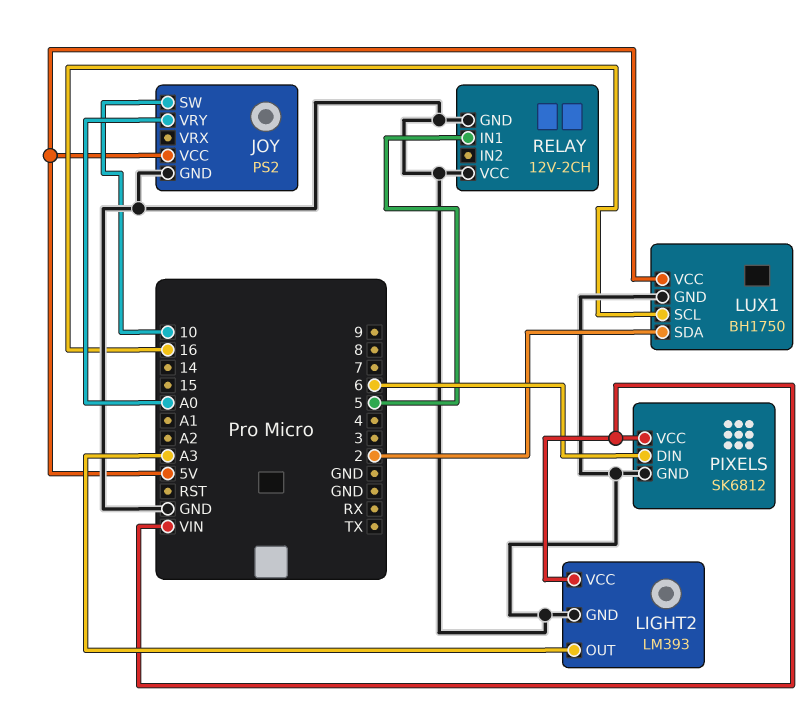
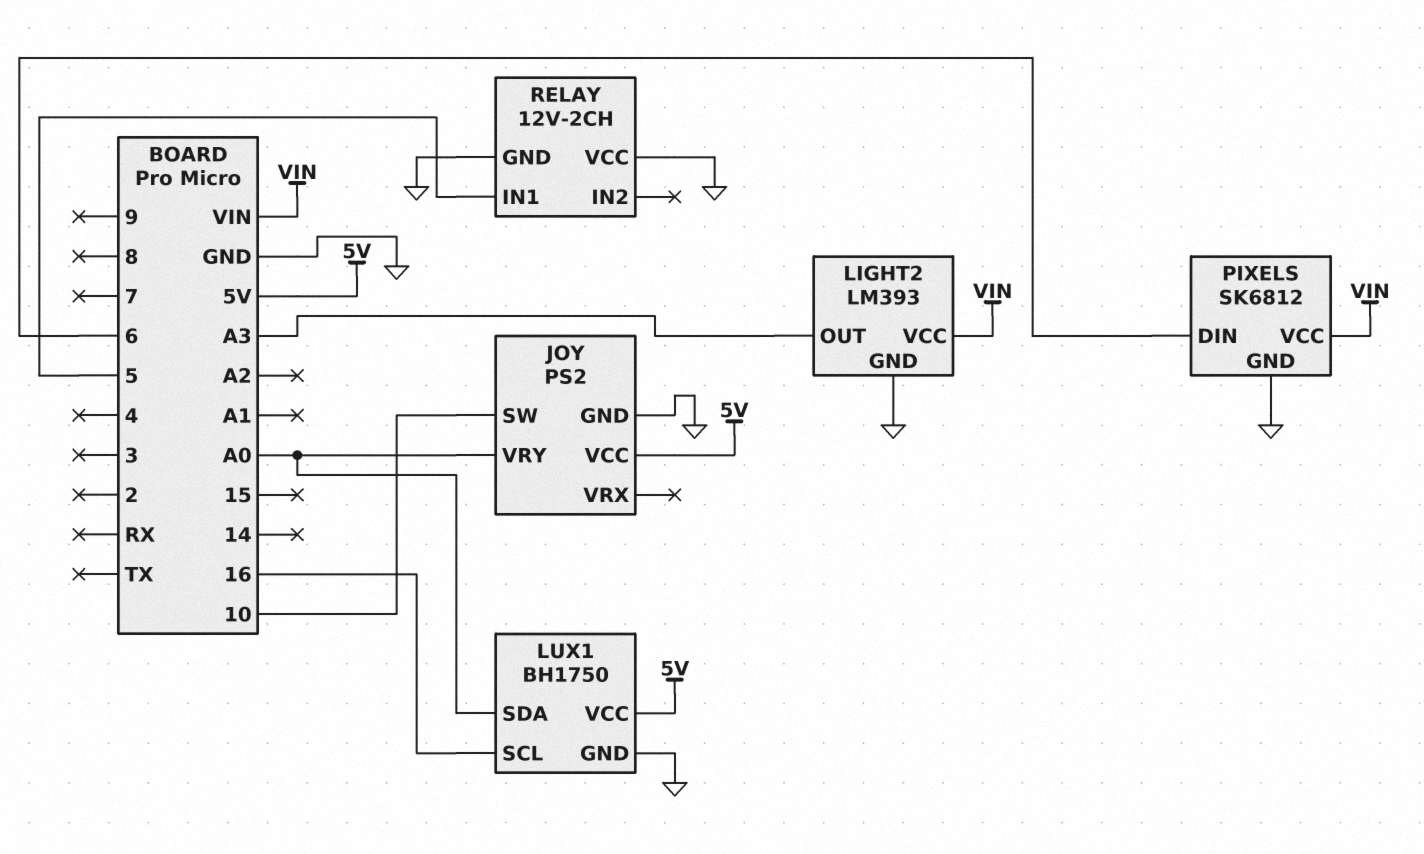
LUX1 pin SDA: 2 -> A0

